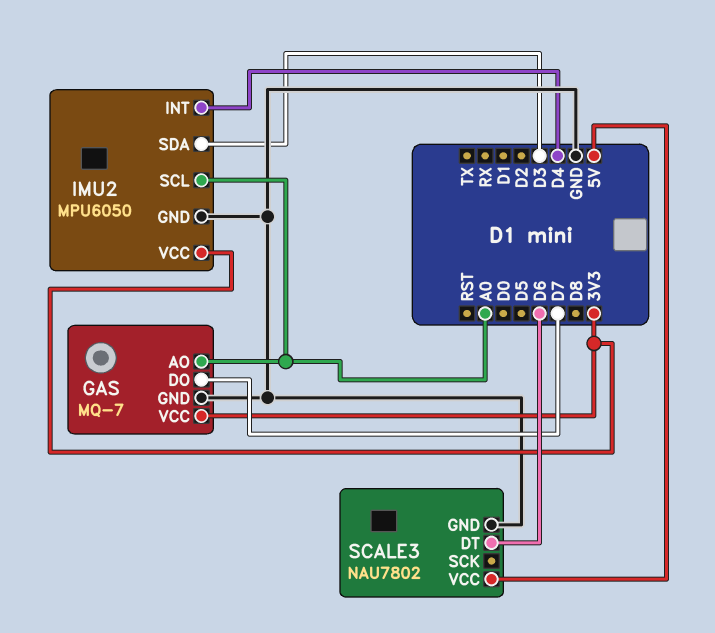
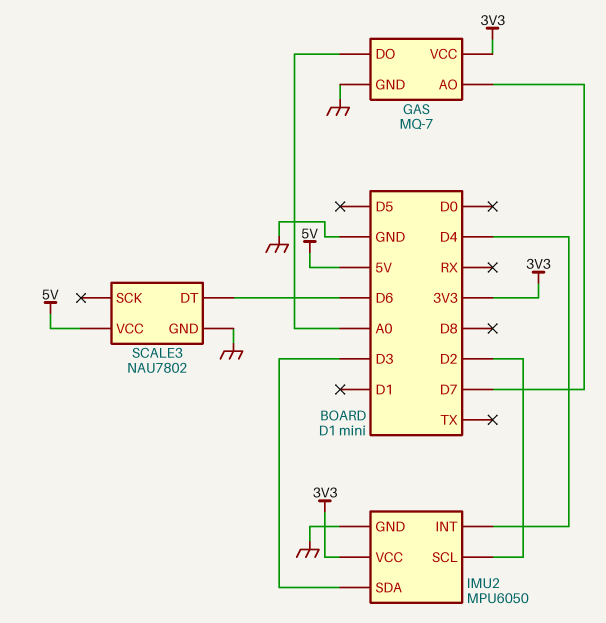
GAS pin AO: A0 -> D7
GAS pin DO: D7 -> A0
IMU2 pin SCL: A0 -> D2

